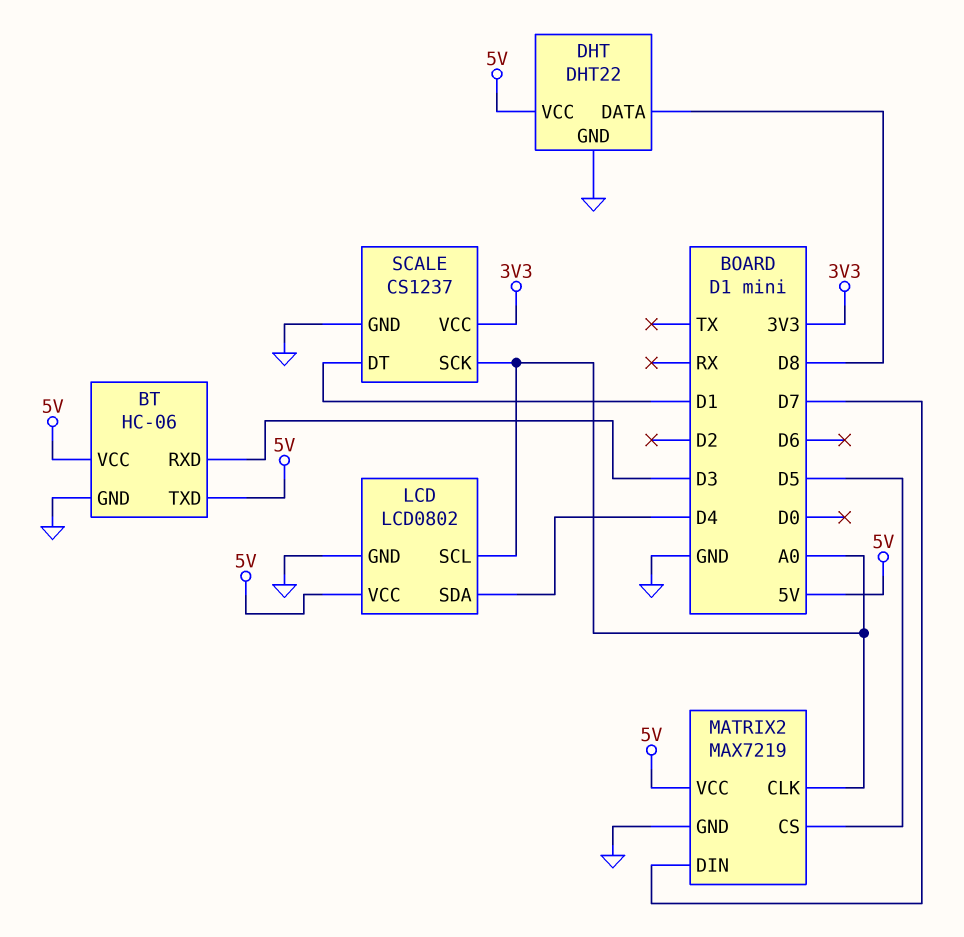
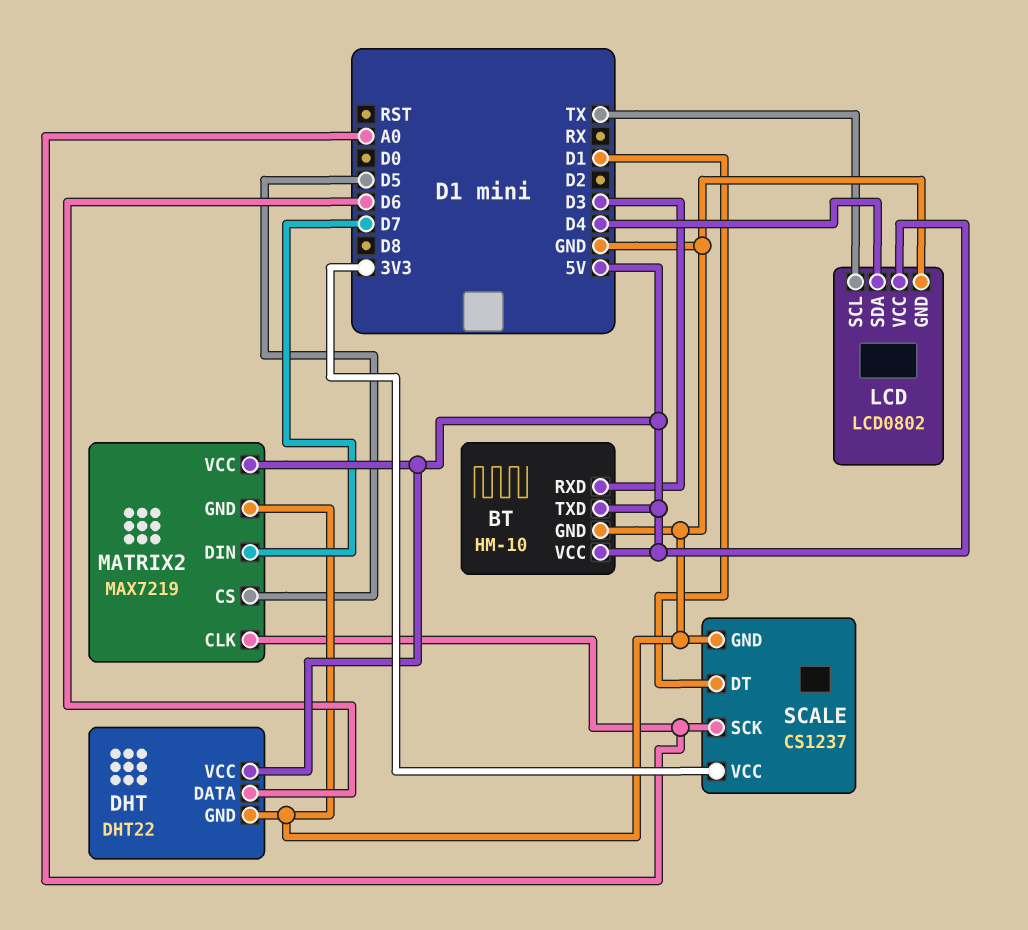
BT: HC-06 -> HM-10
DHT pin DATA: D8 -> D6
LCD pin SCL: A0 -> TX

